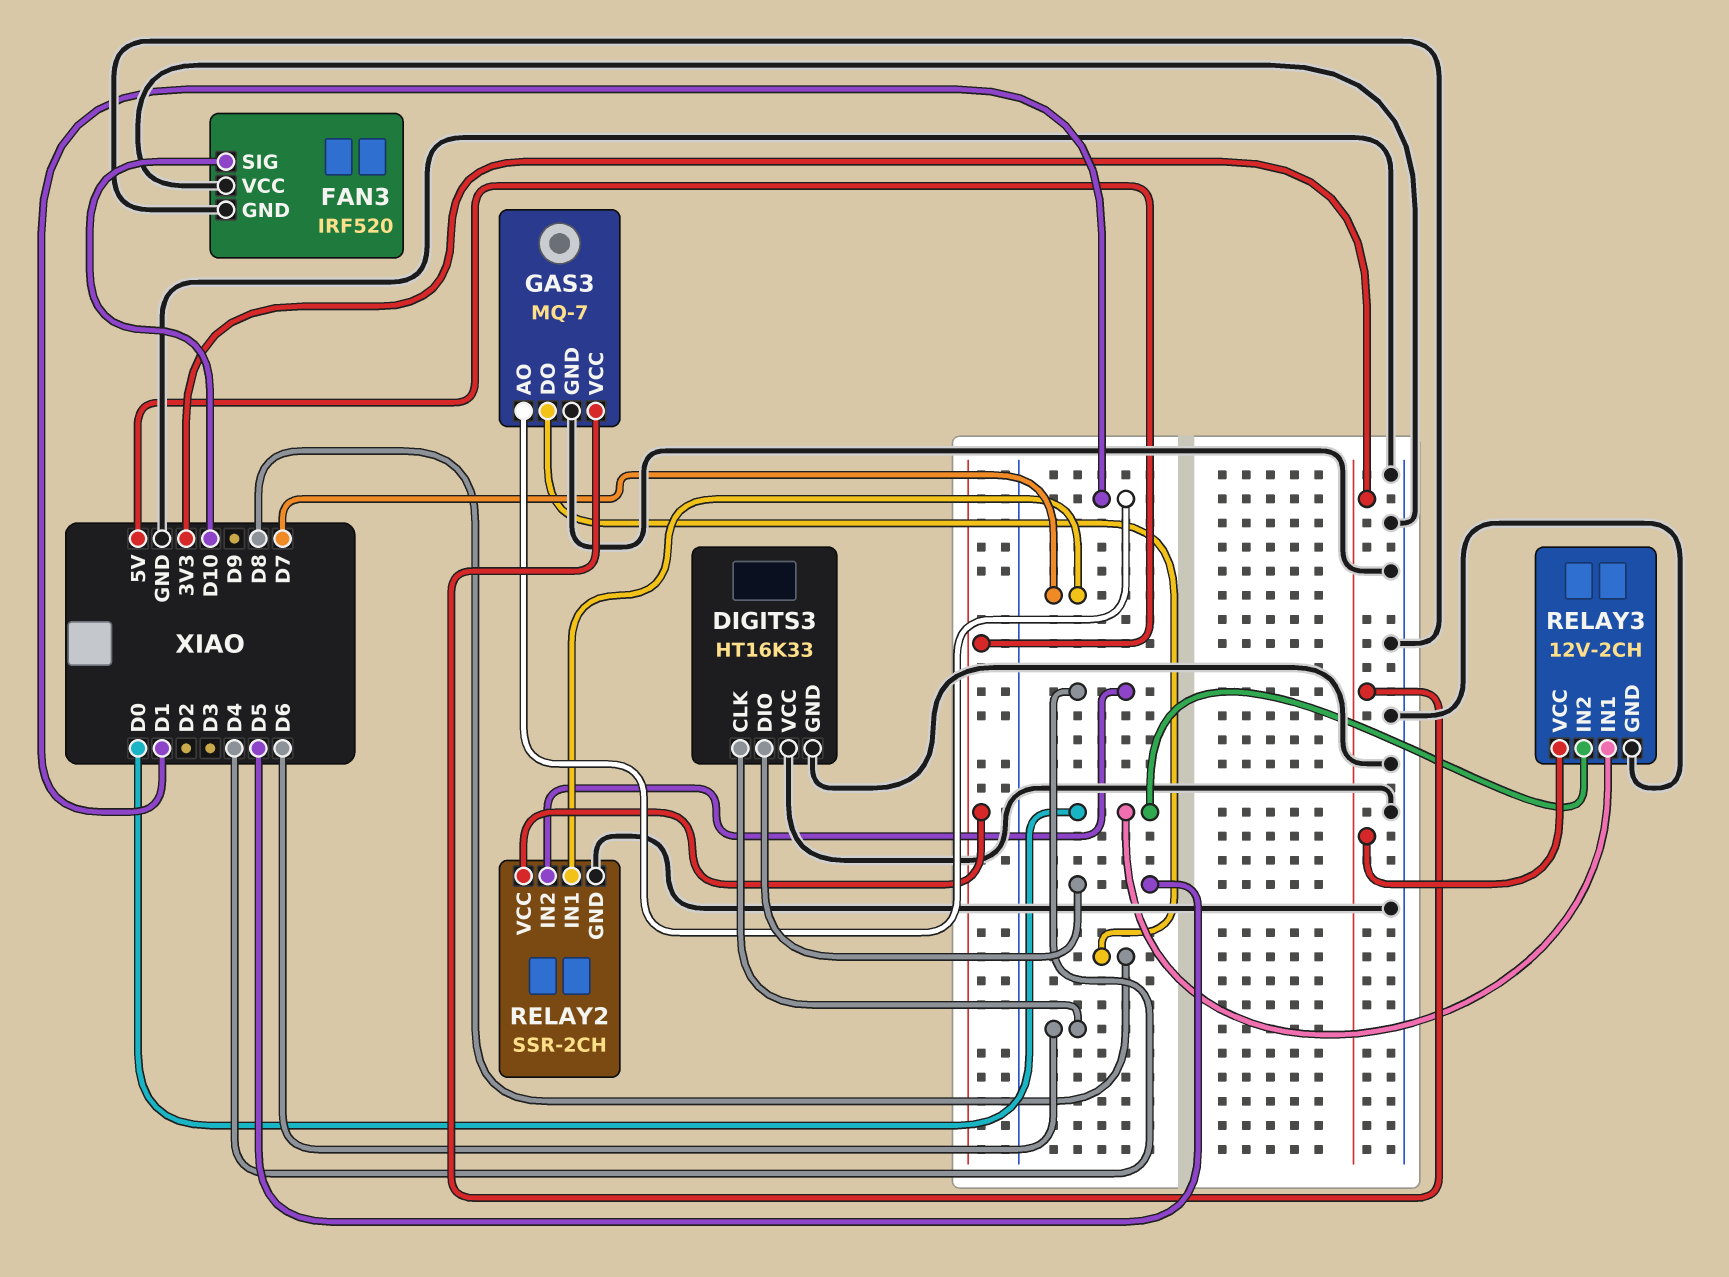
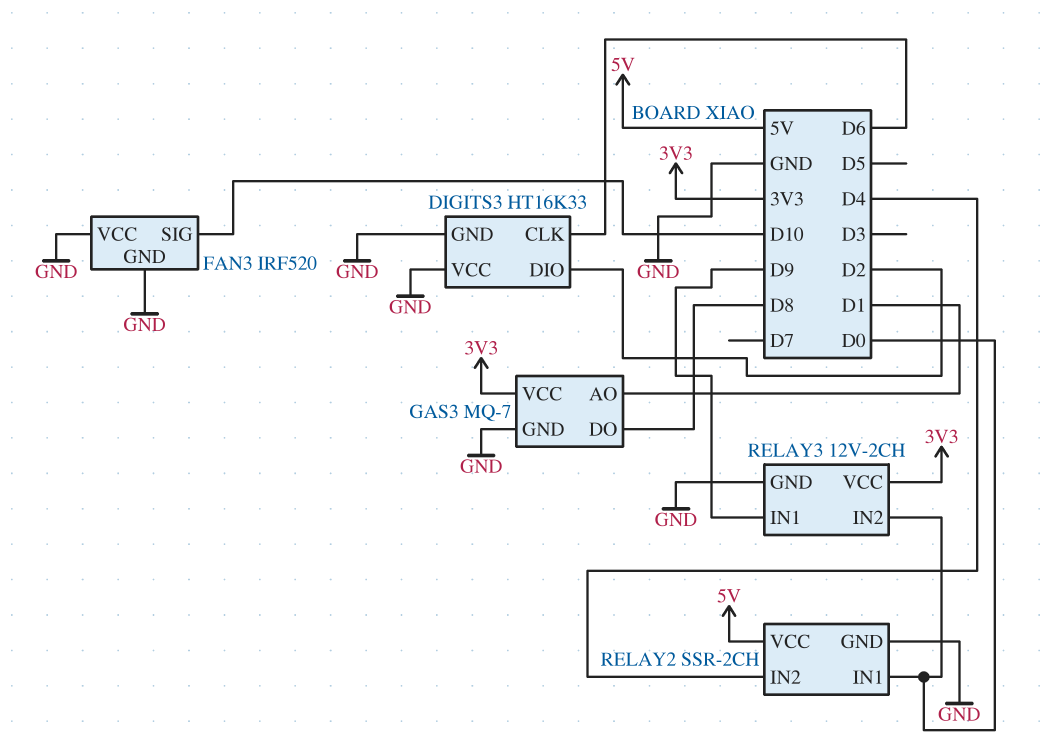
DIGITS3 pin DIO: D5 -> D2
RELAY2 pin IN1: D7 -> D0
RELAY3 pin IN1: D0 -> D9

